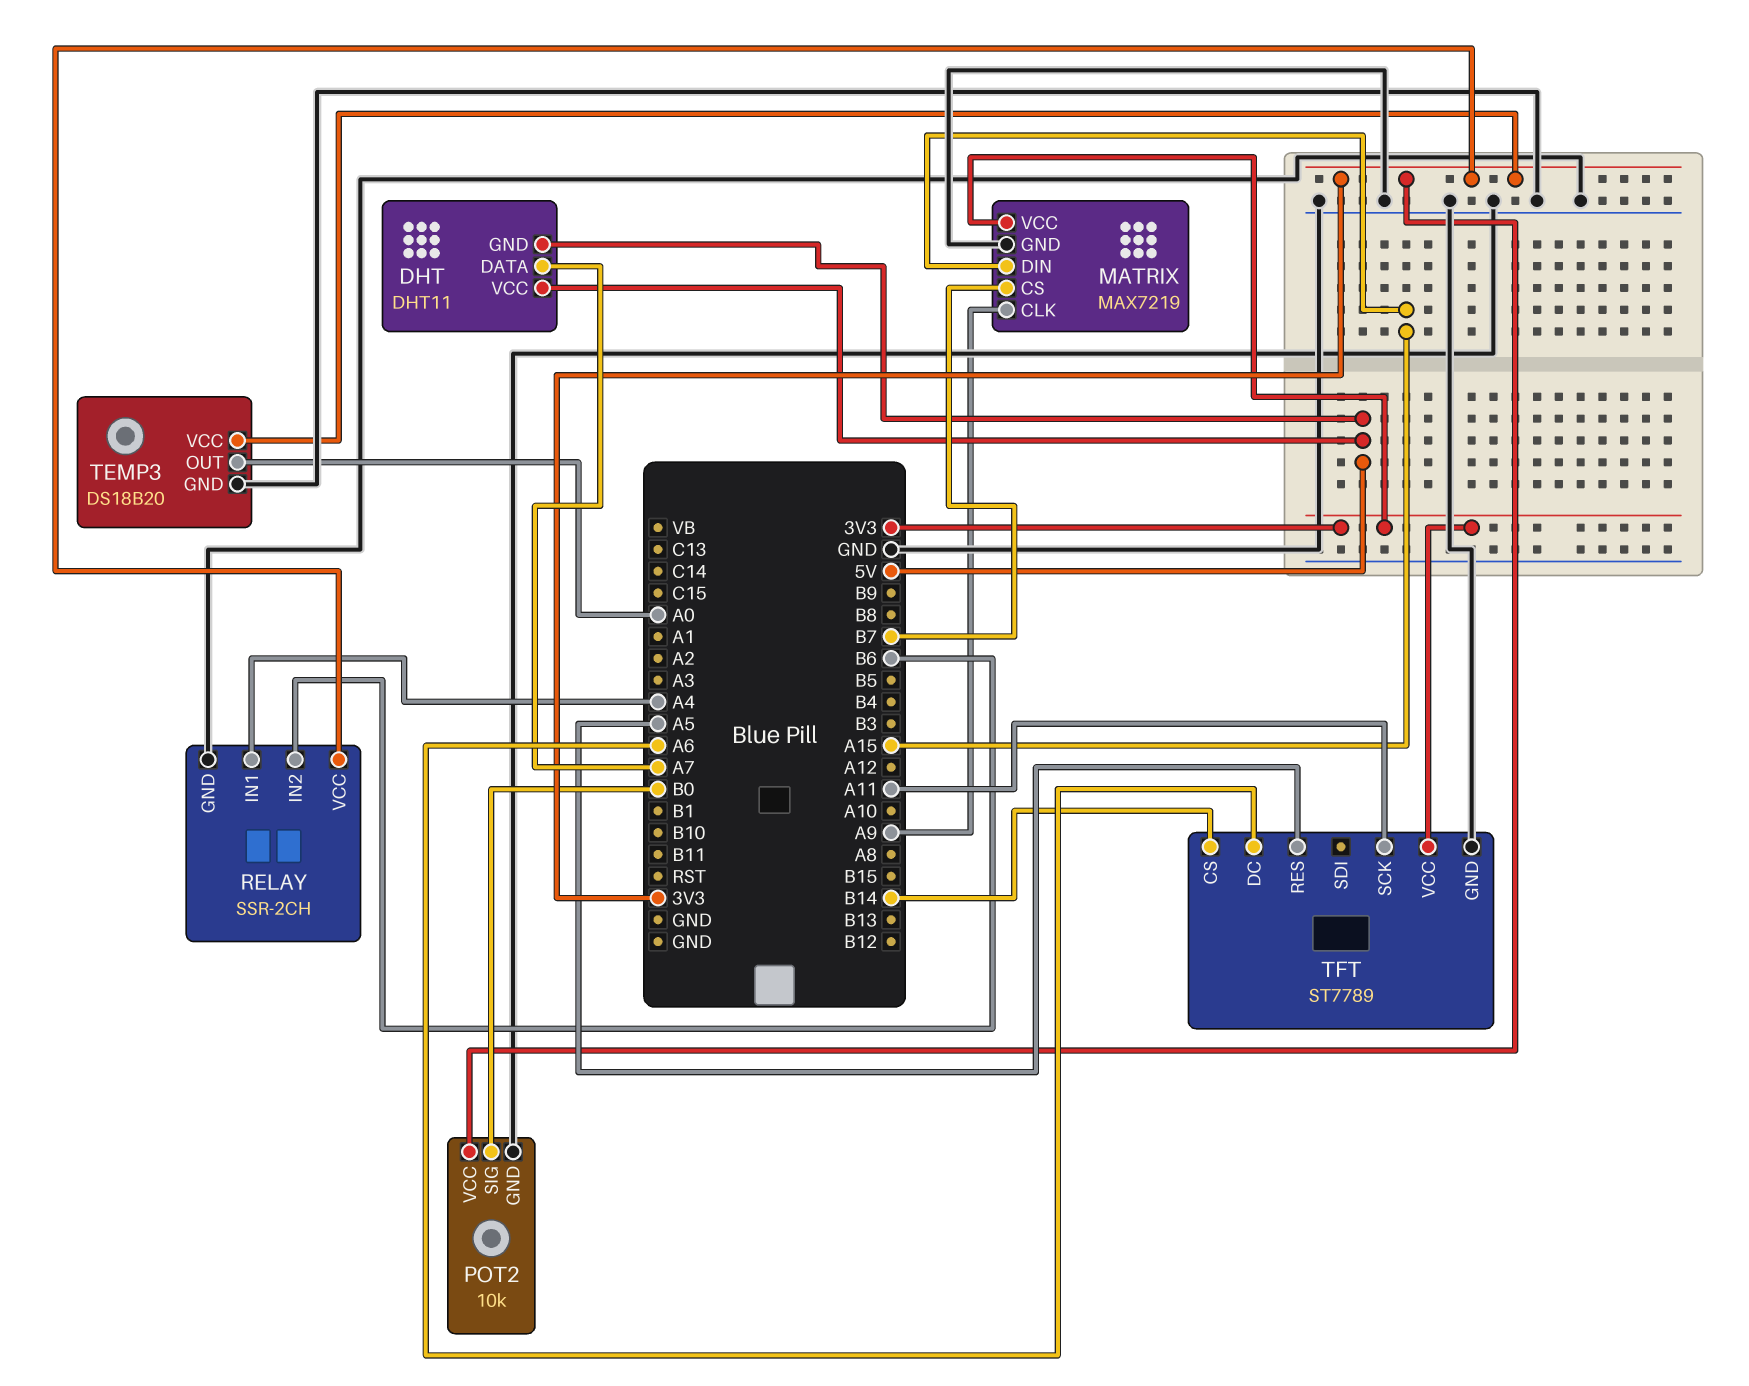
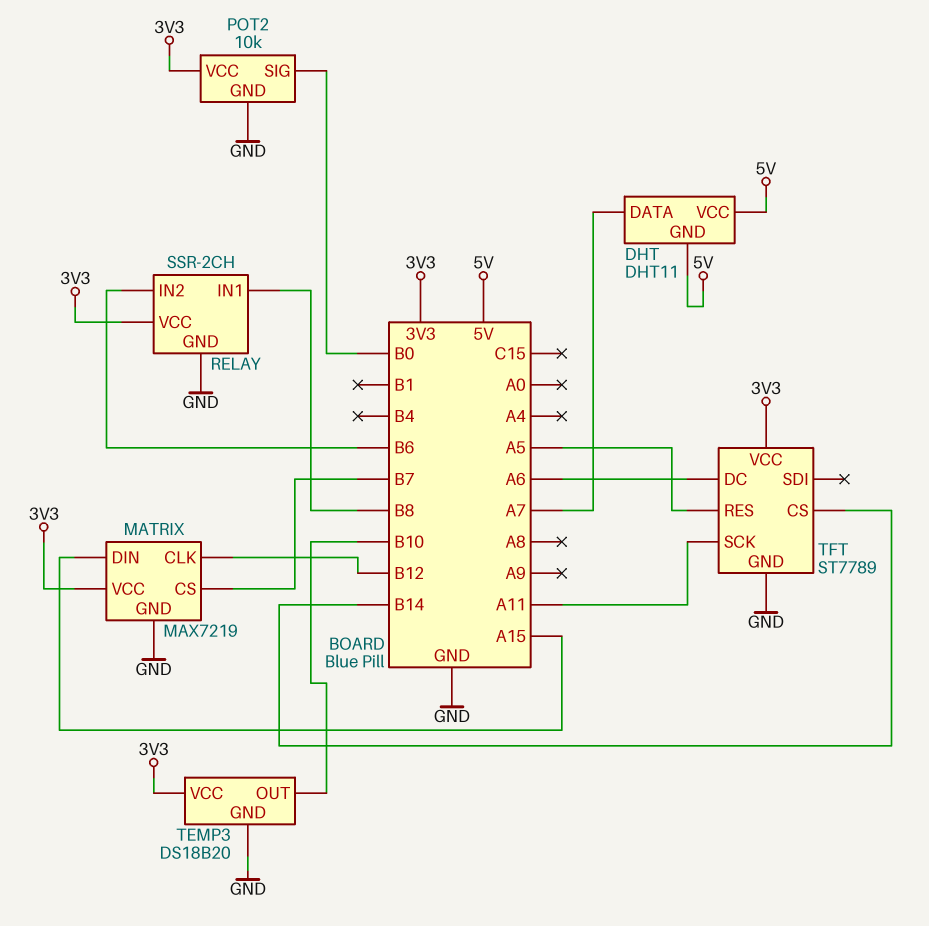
MATRIX pin CLK: A9 -> B12
RELAY pin IN1: A4 -> B8
TEMP3 pin OUT: A0 -> B10

